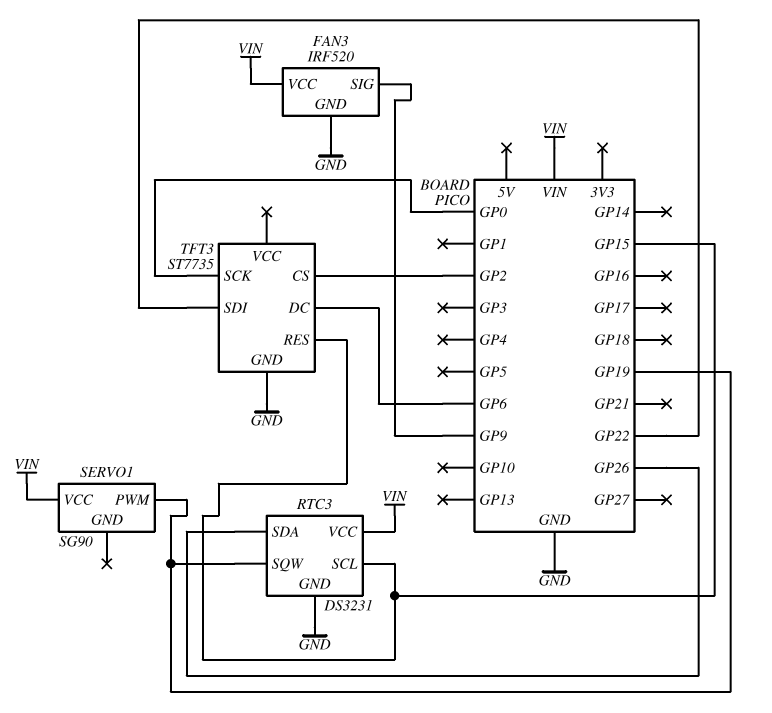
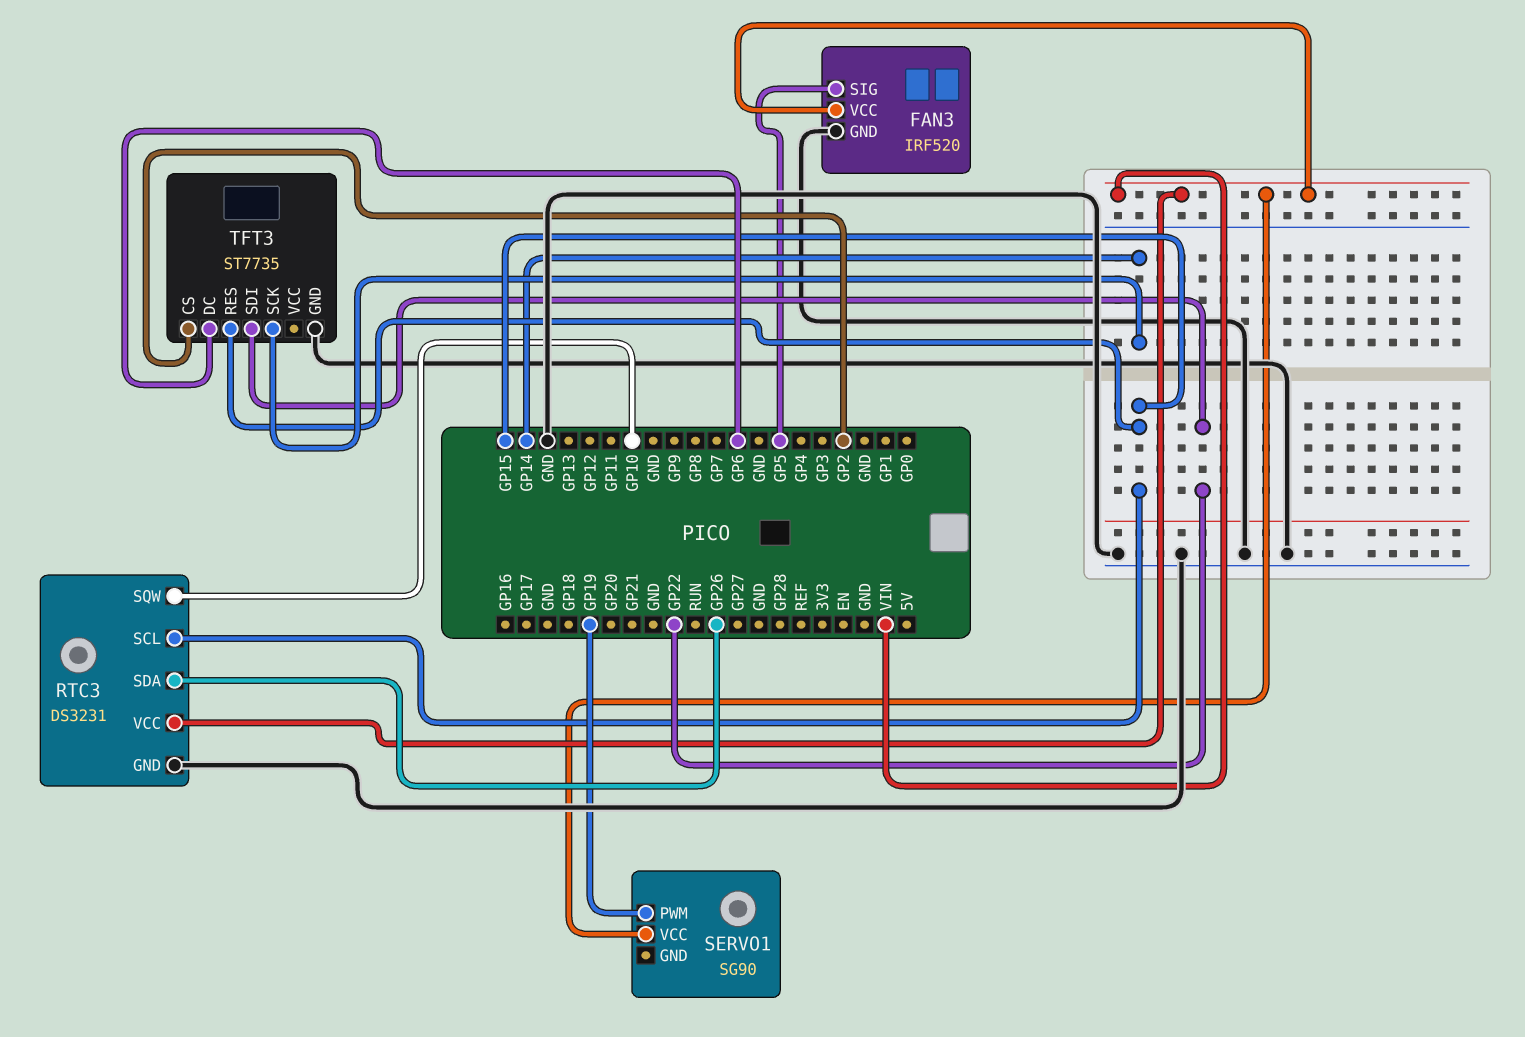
FAN3 pin SIG: GP9 -> GP5
RTC3 pin SQW: GP19 -> GP10
TFT3 pin SCK: GP0 -> GP14

